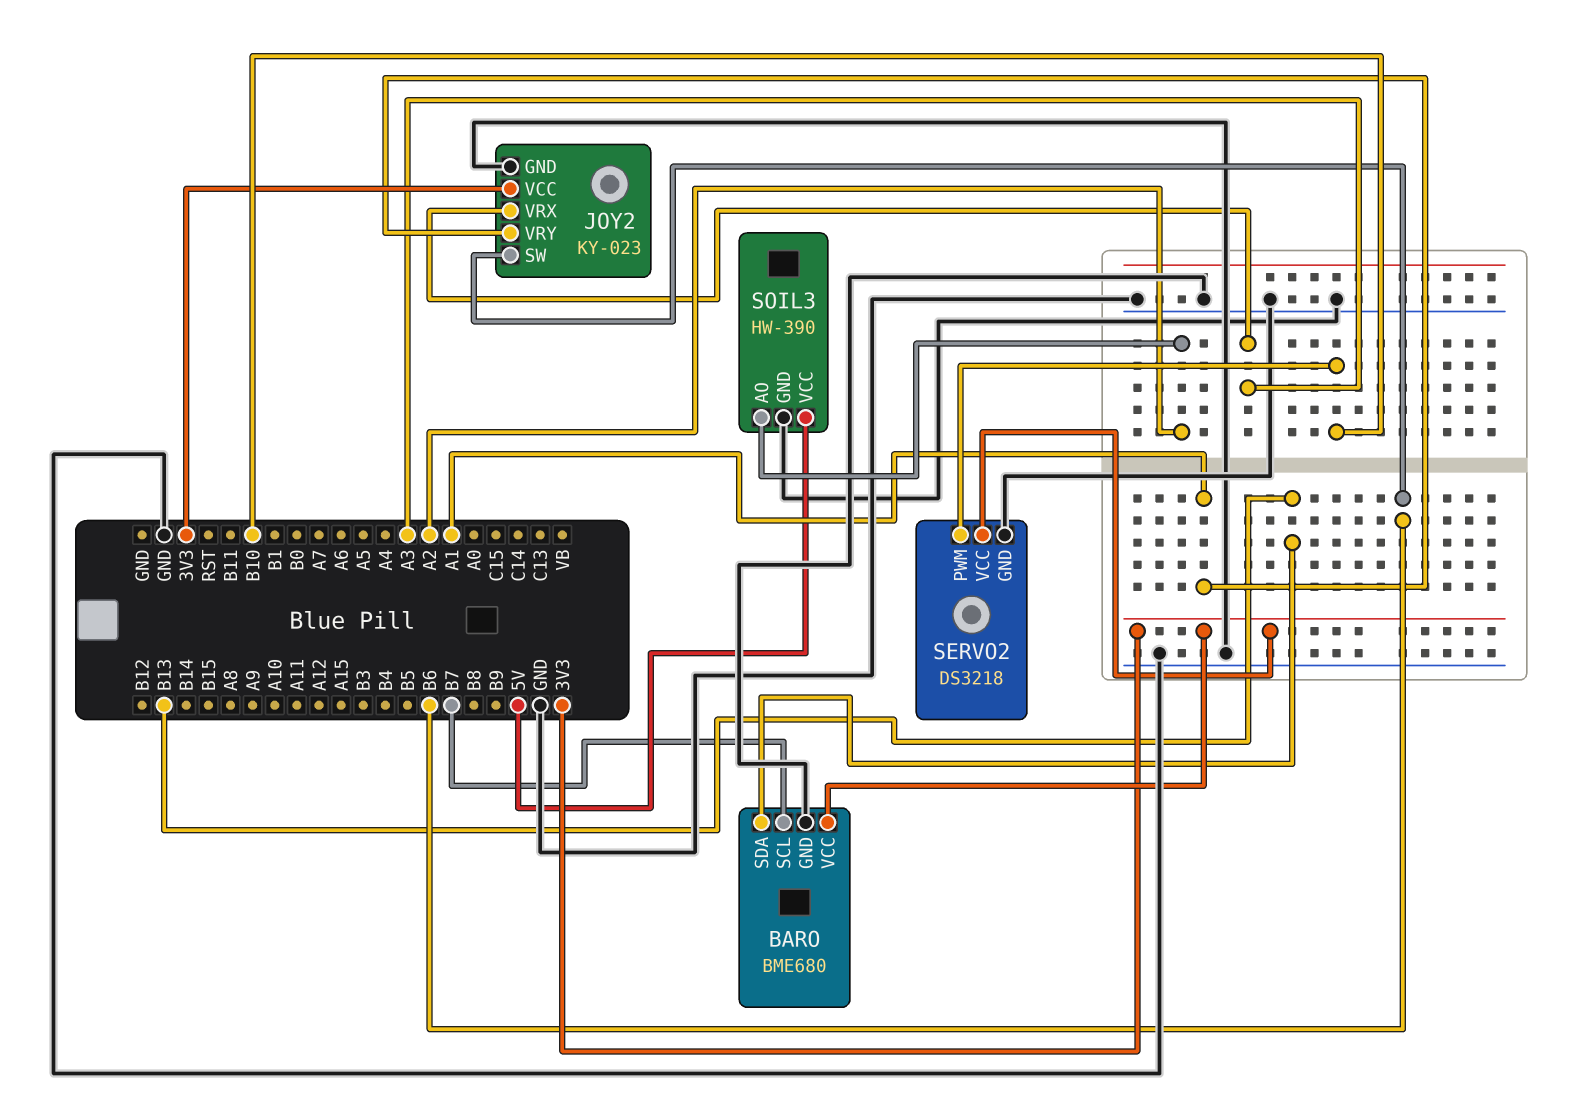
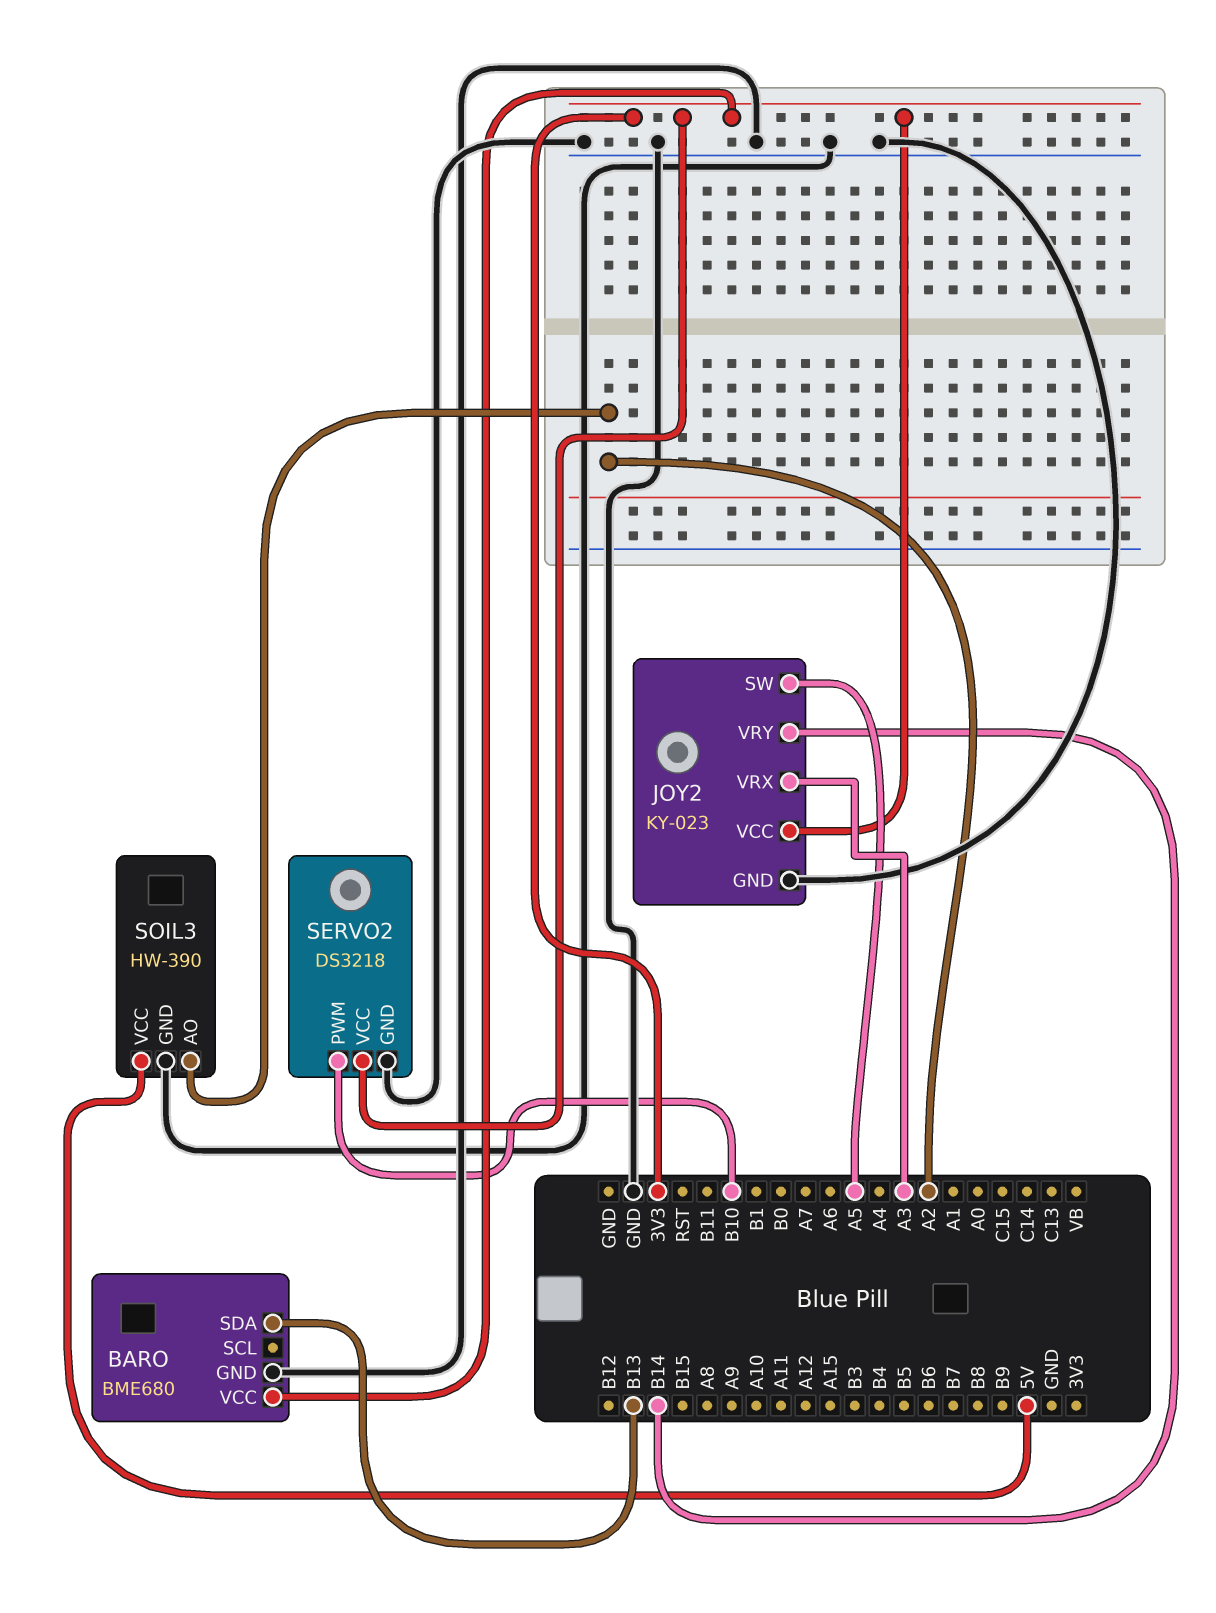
BARO pin SCL: B7 -> none
JOY2 pin SW: B6 -> A5
JOY2 pin VRY: A1 -> B14

